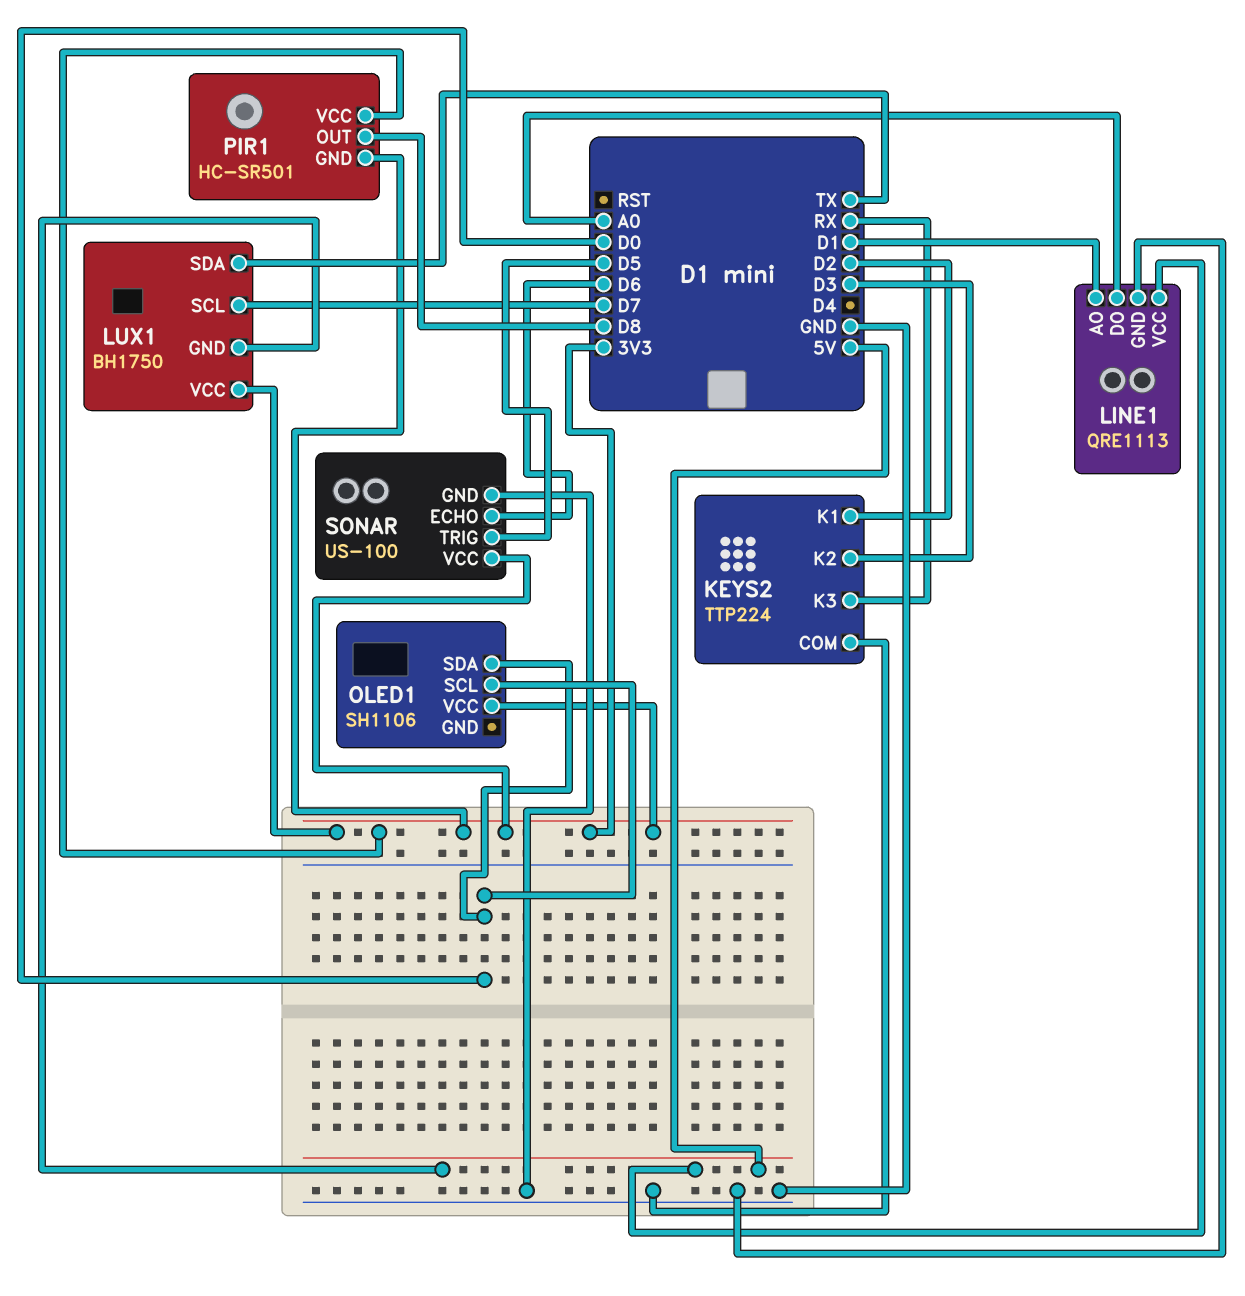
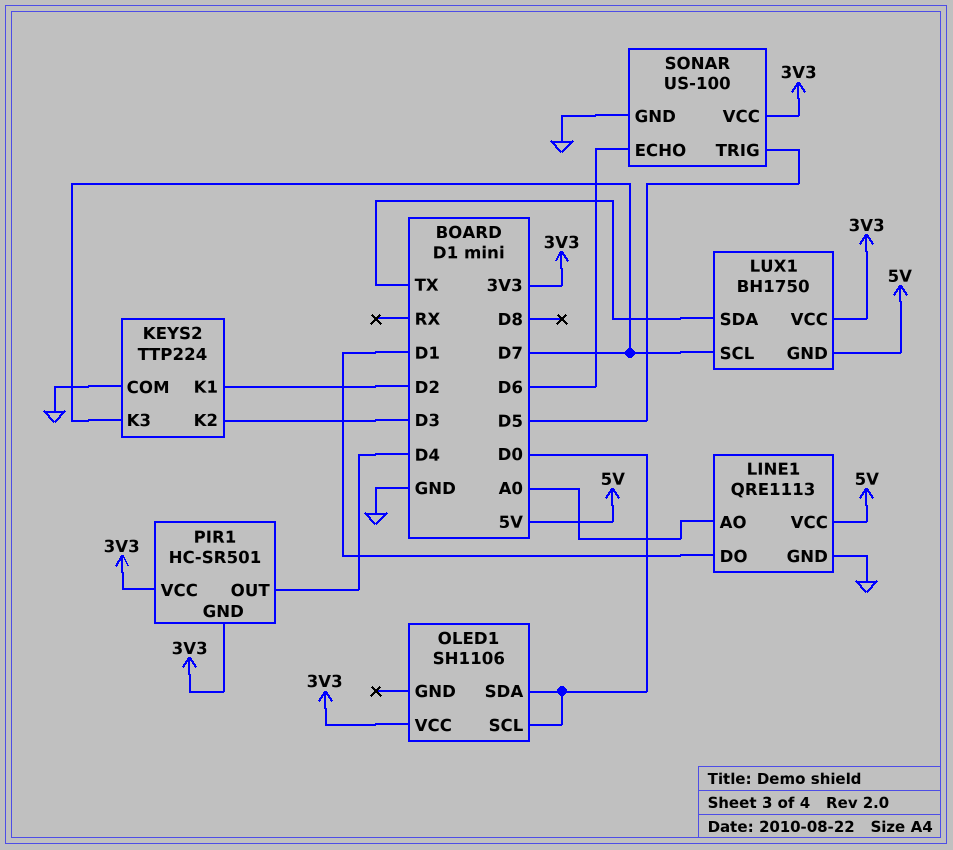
KEYS2 pin K3: RX -> D7
LINE1 pin AO: D1 -> A0
LINE1 pin DO: A0 -> D1
PIR1 pin OUT: D8 -> D4

